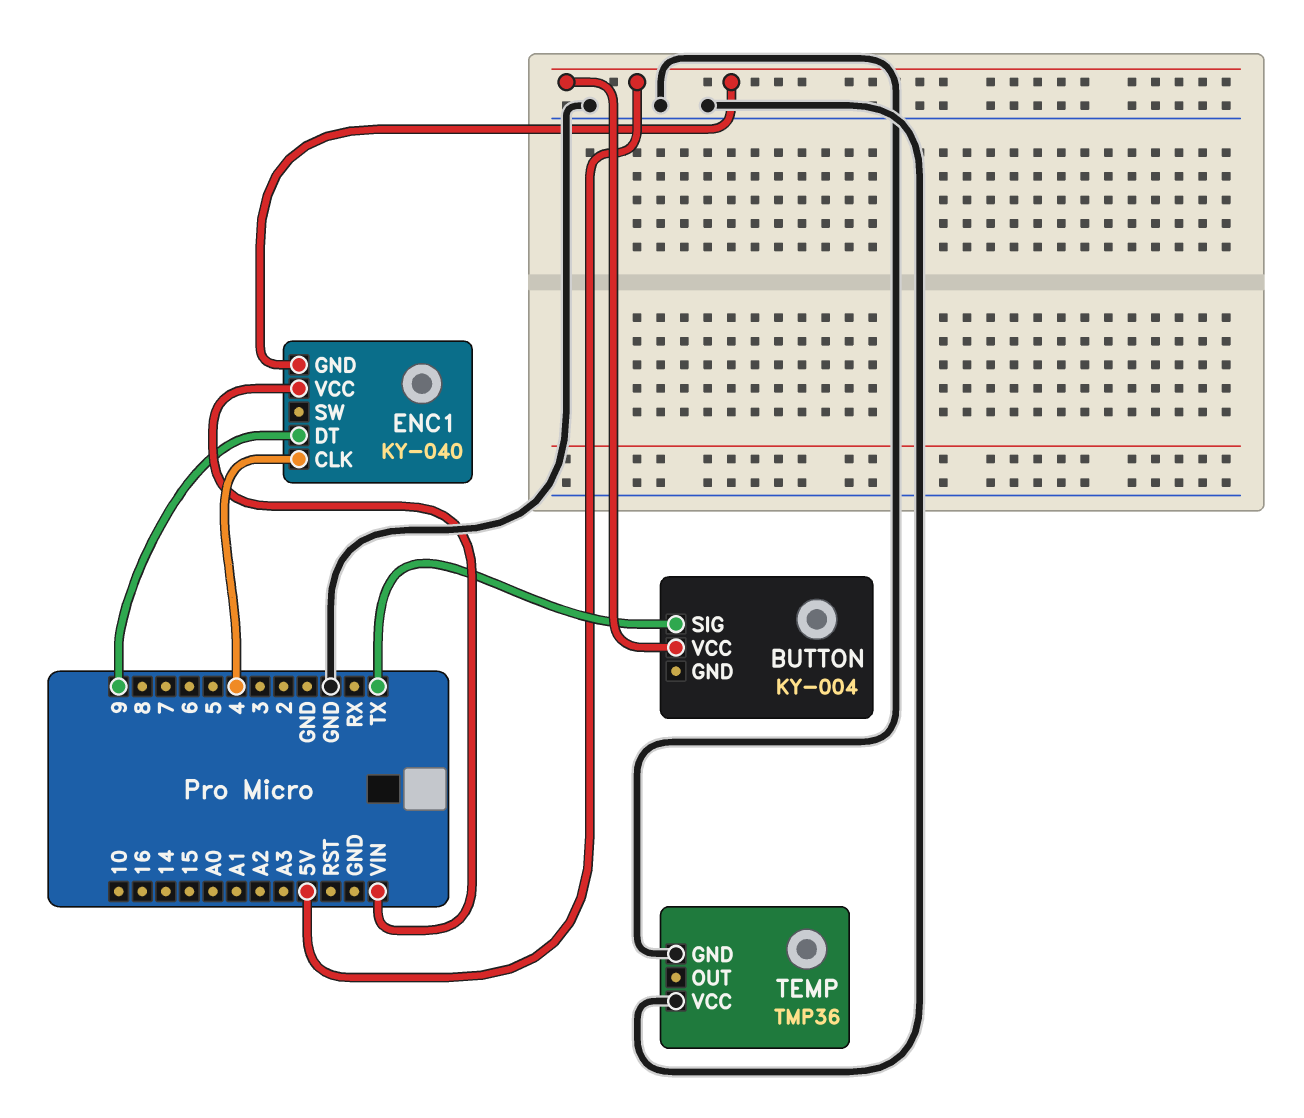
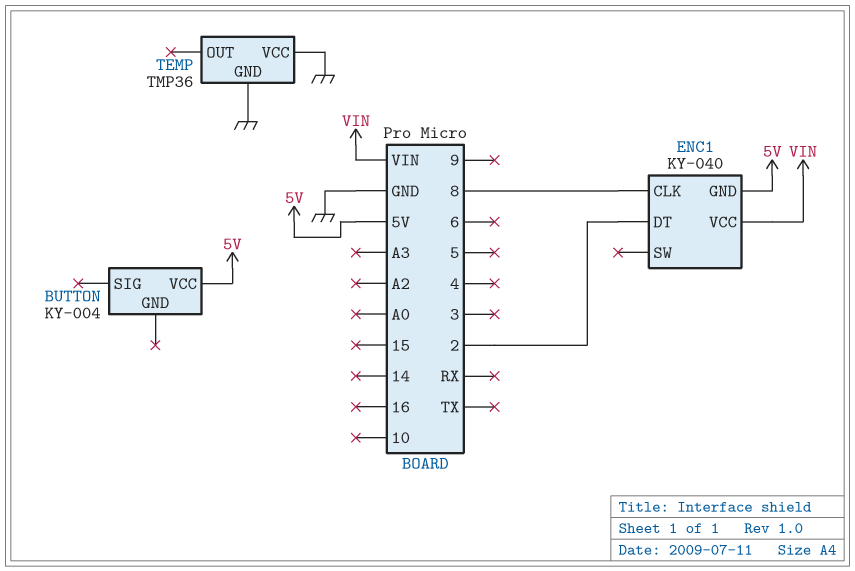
BUTTON pin SIG: TX -> none
ENC1 pin CLK: 4 -> 8
ENC1 pin DT: 9 -> 2

